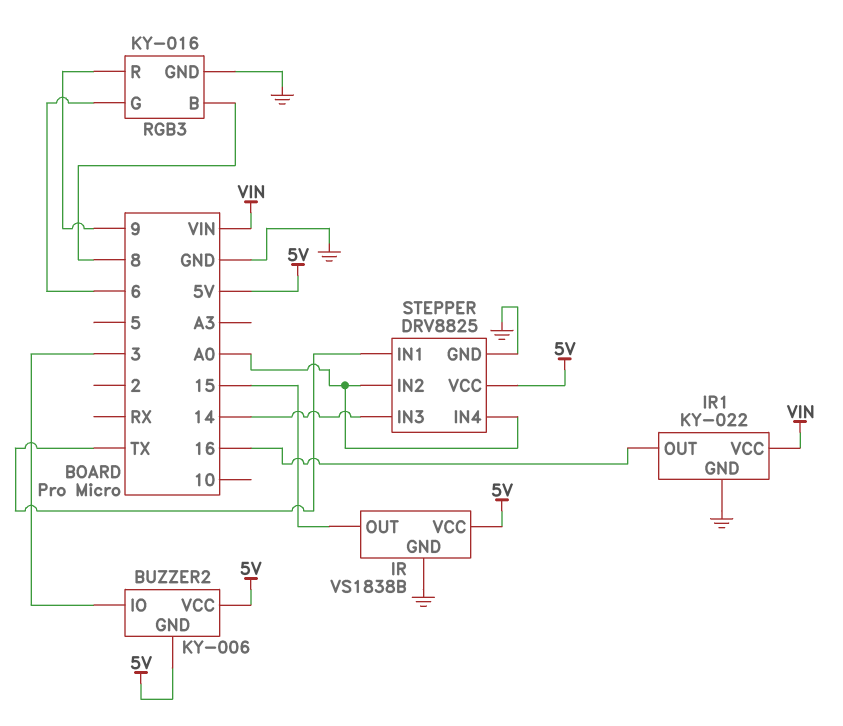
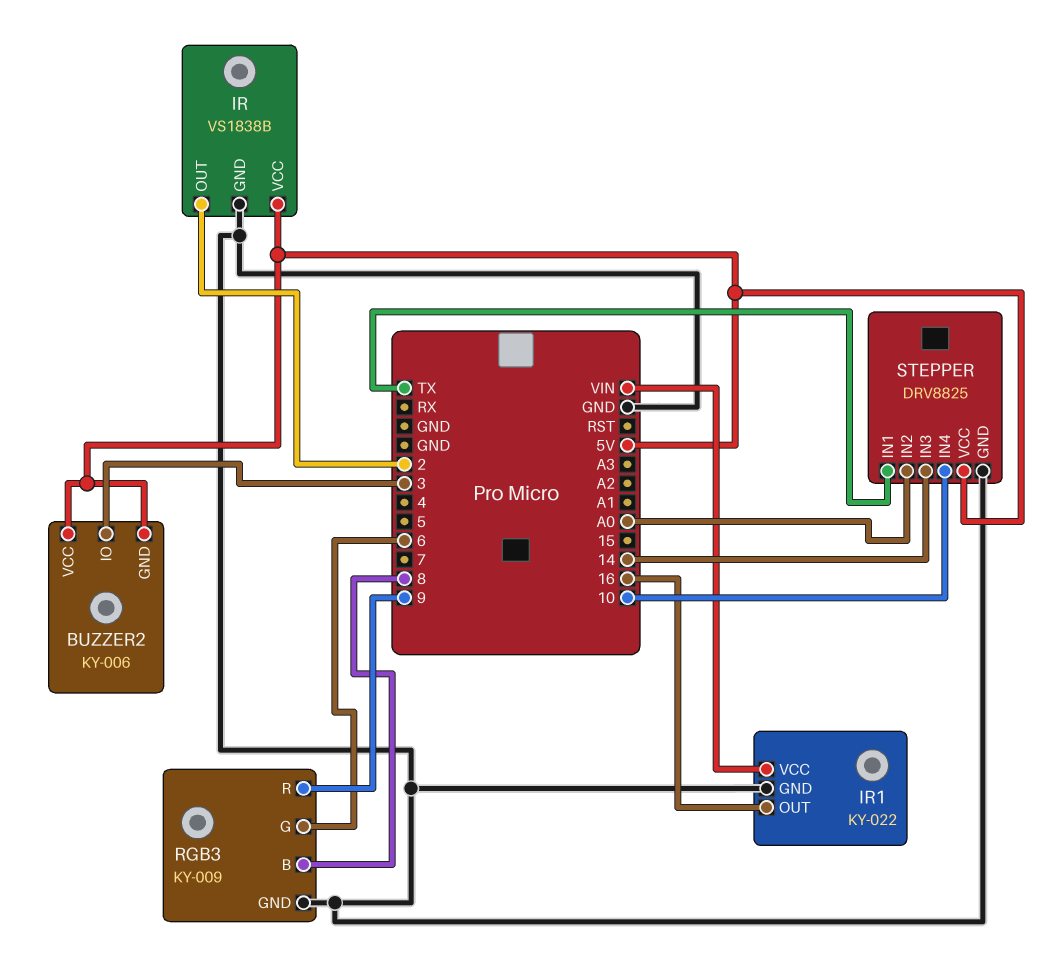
IR pin OUT: 15 -> 2
RGB3: KY-016 -> KY-009
STEPPER pin IN4: A0 -> 10

